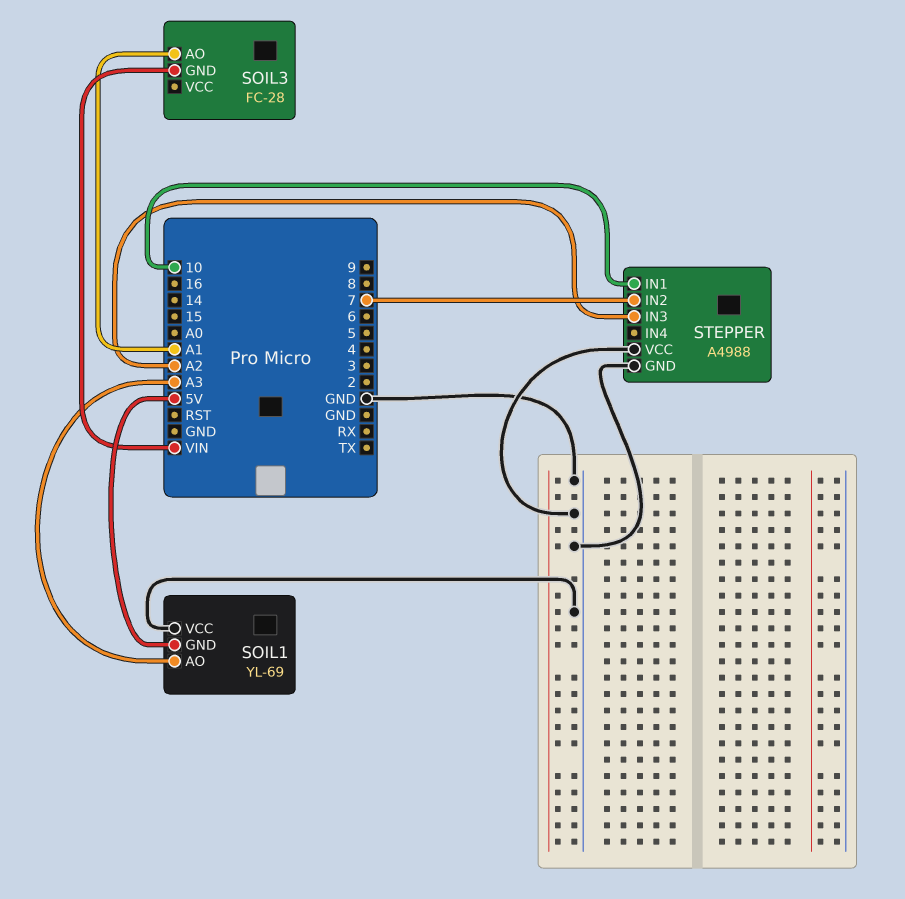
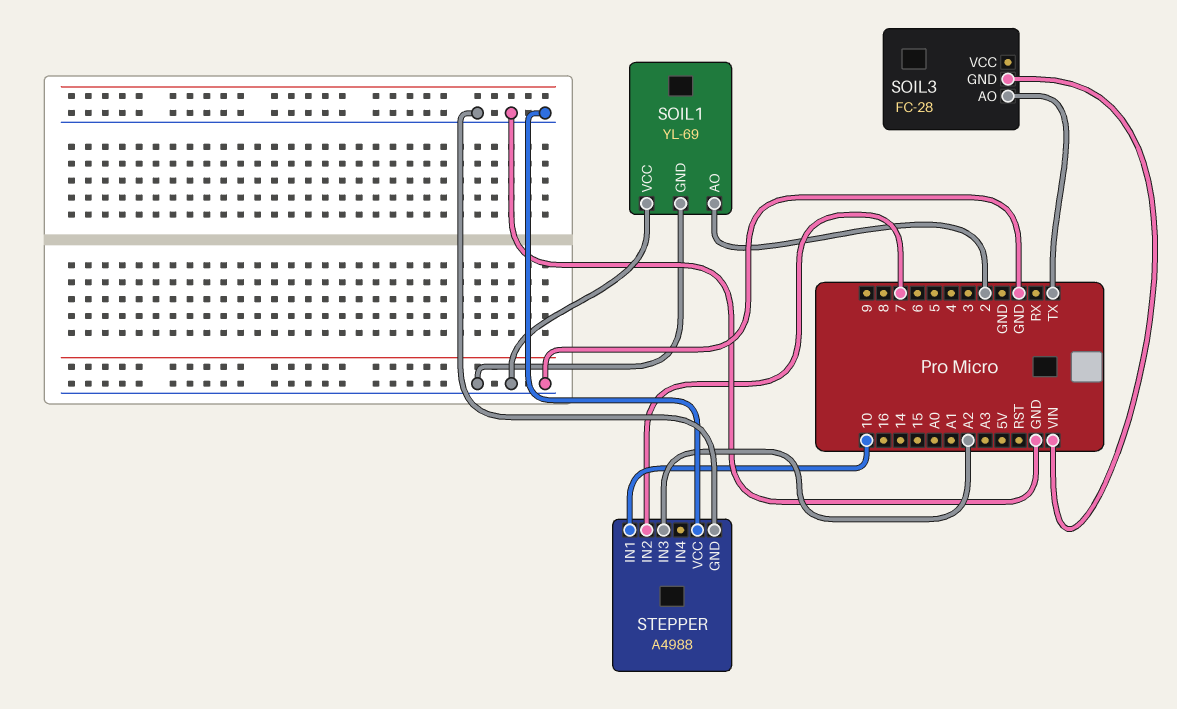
SOIL1 pin AO: A3 -> 2
SOIL1 pin GND: 5V -> GND
SOIL3 pin AO: A1 -> TX

